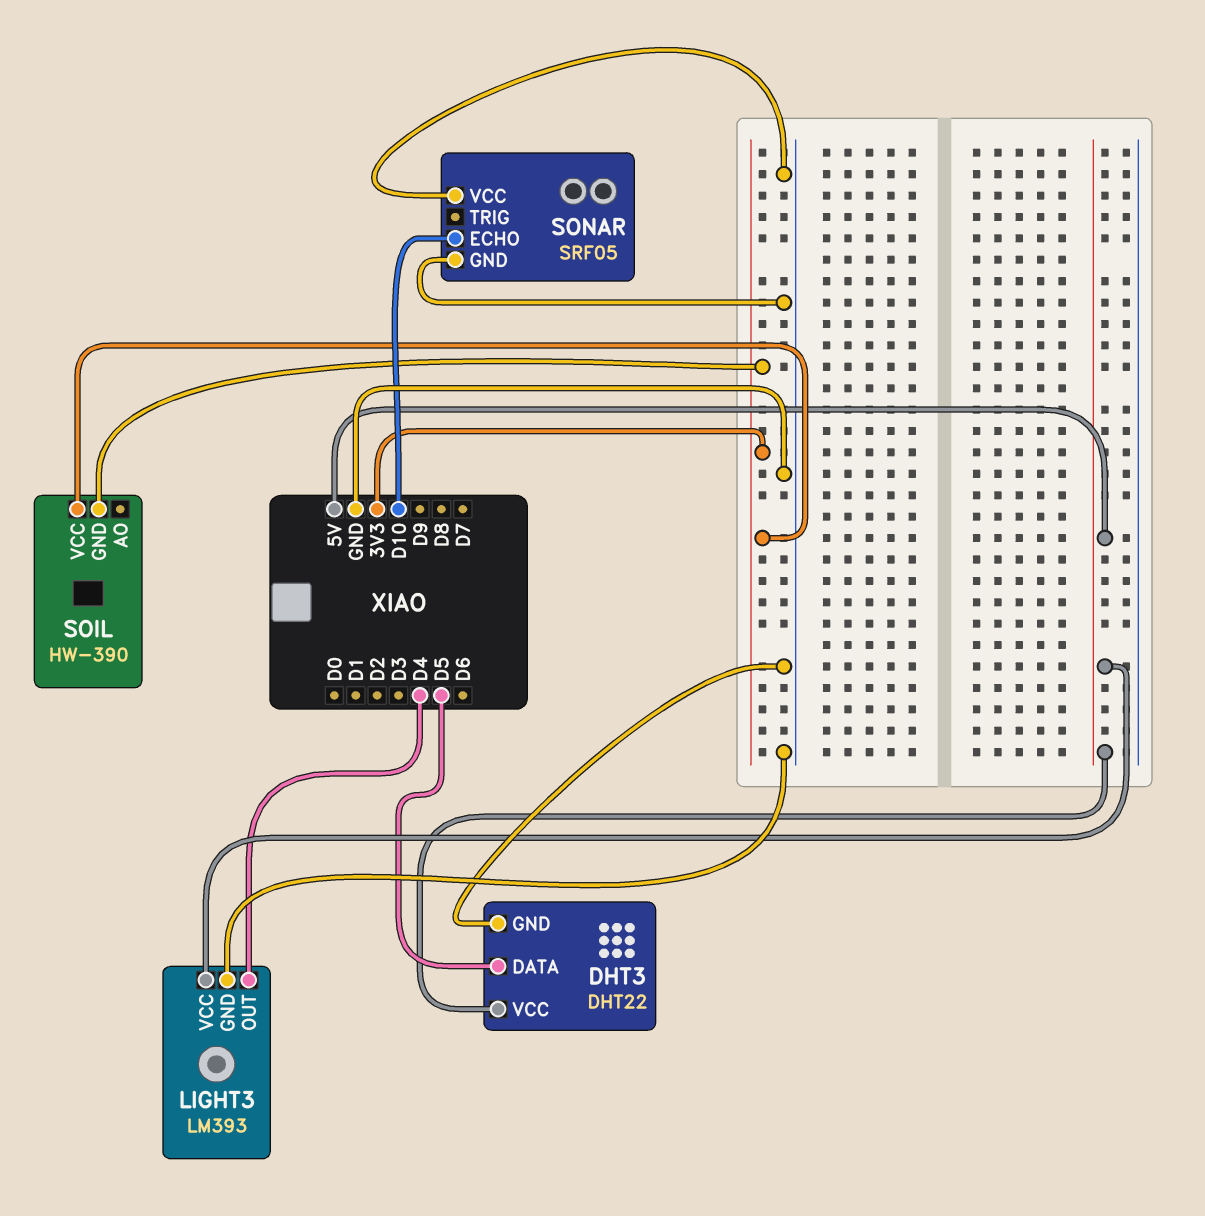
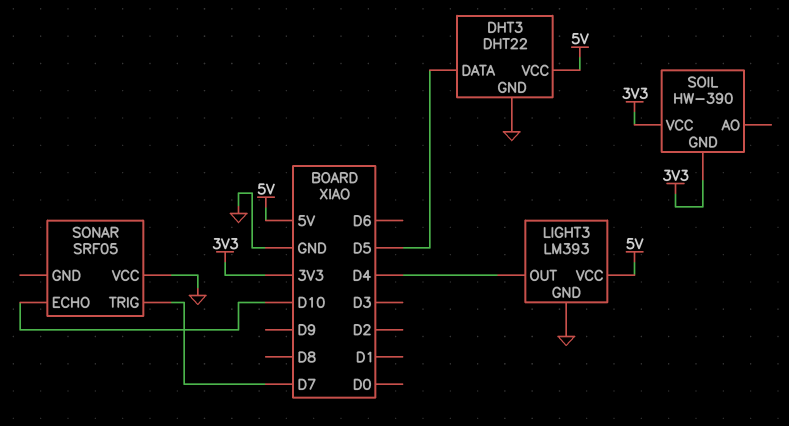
SONAR pin GND: GND -> none
SONAR pin TRIG: none -> D7

